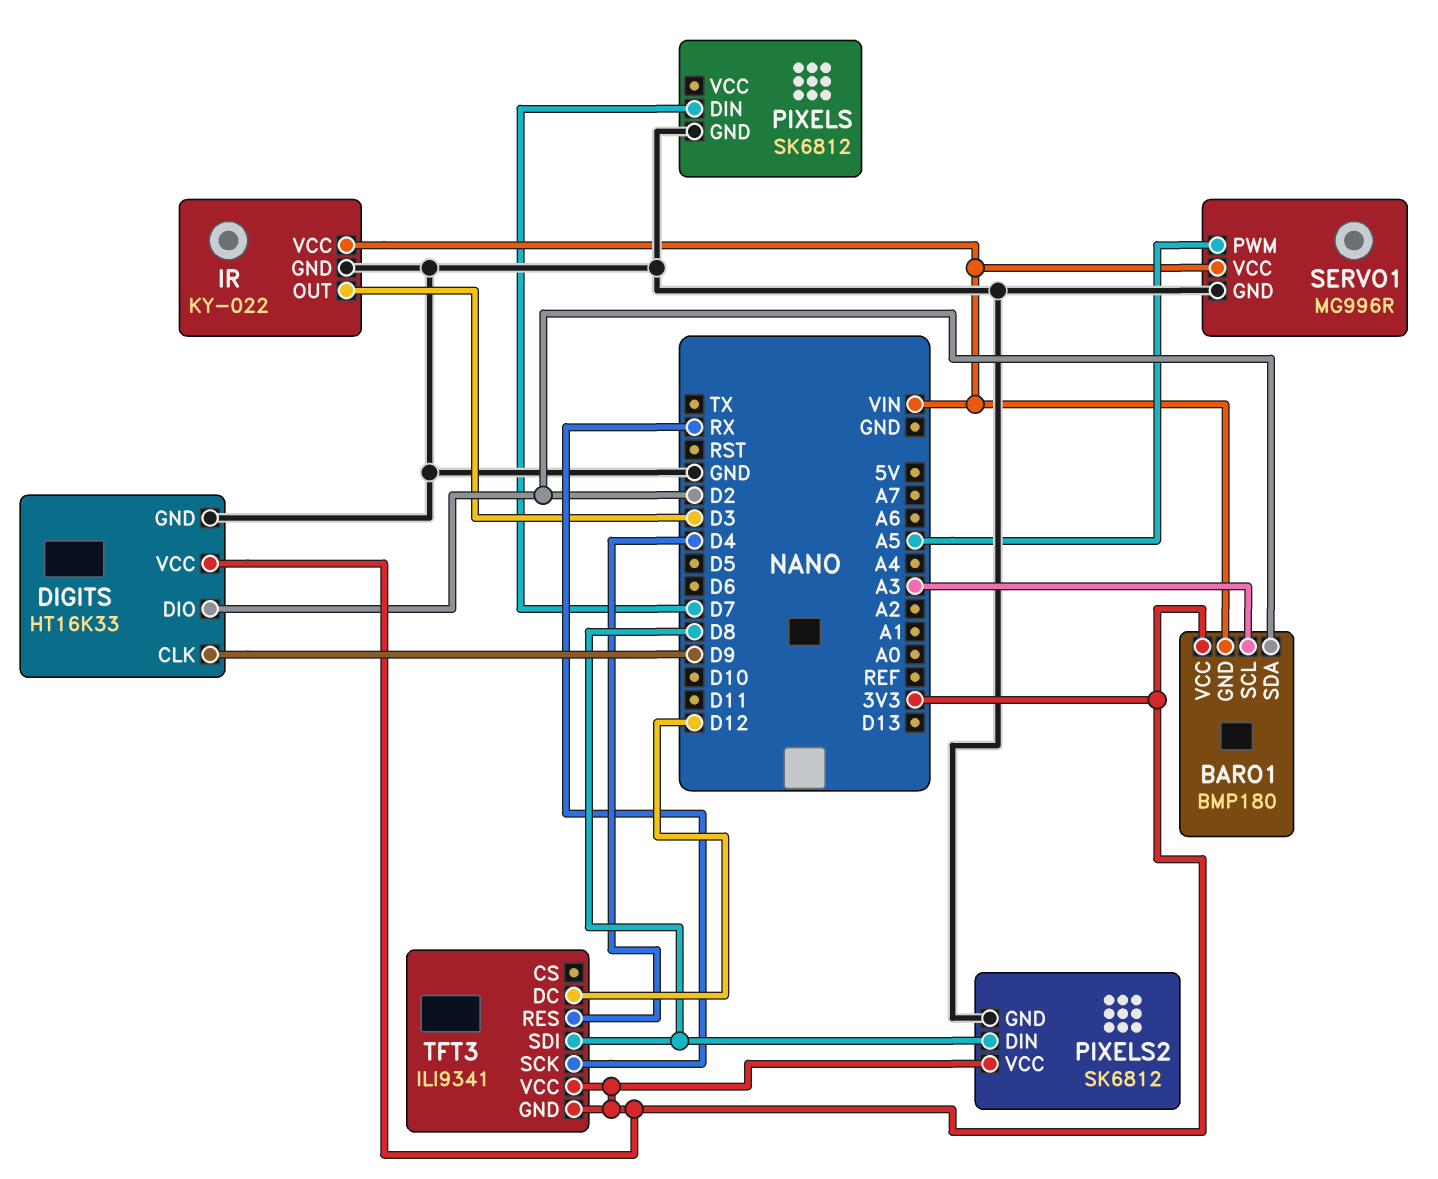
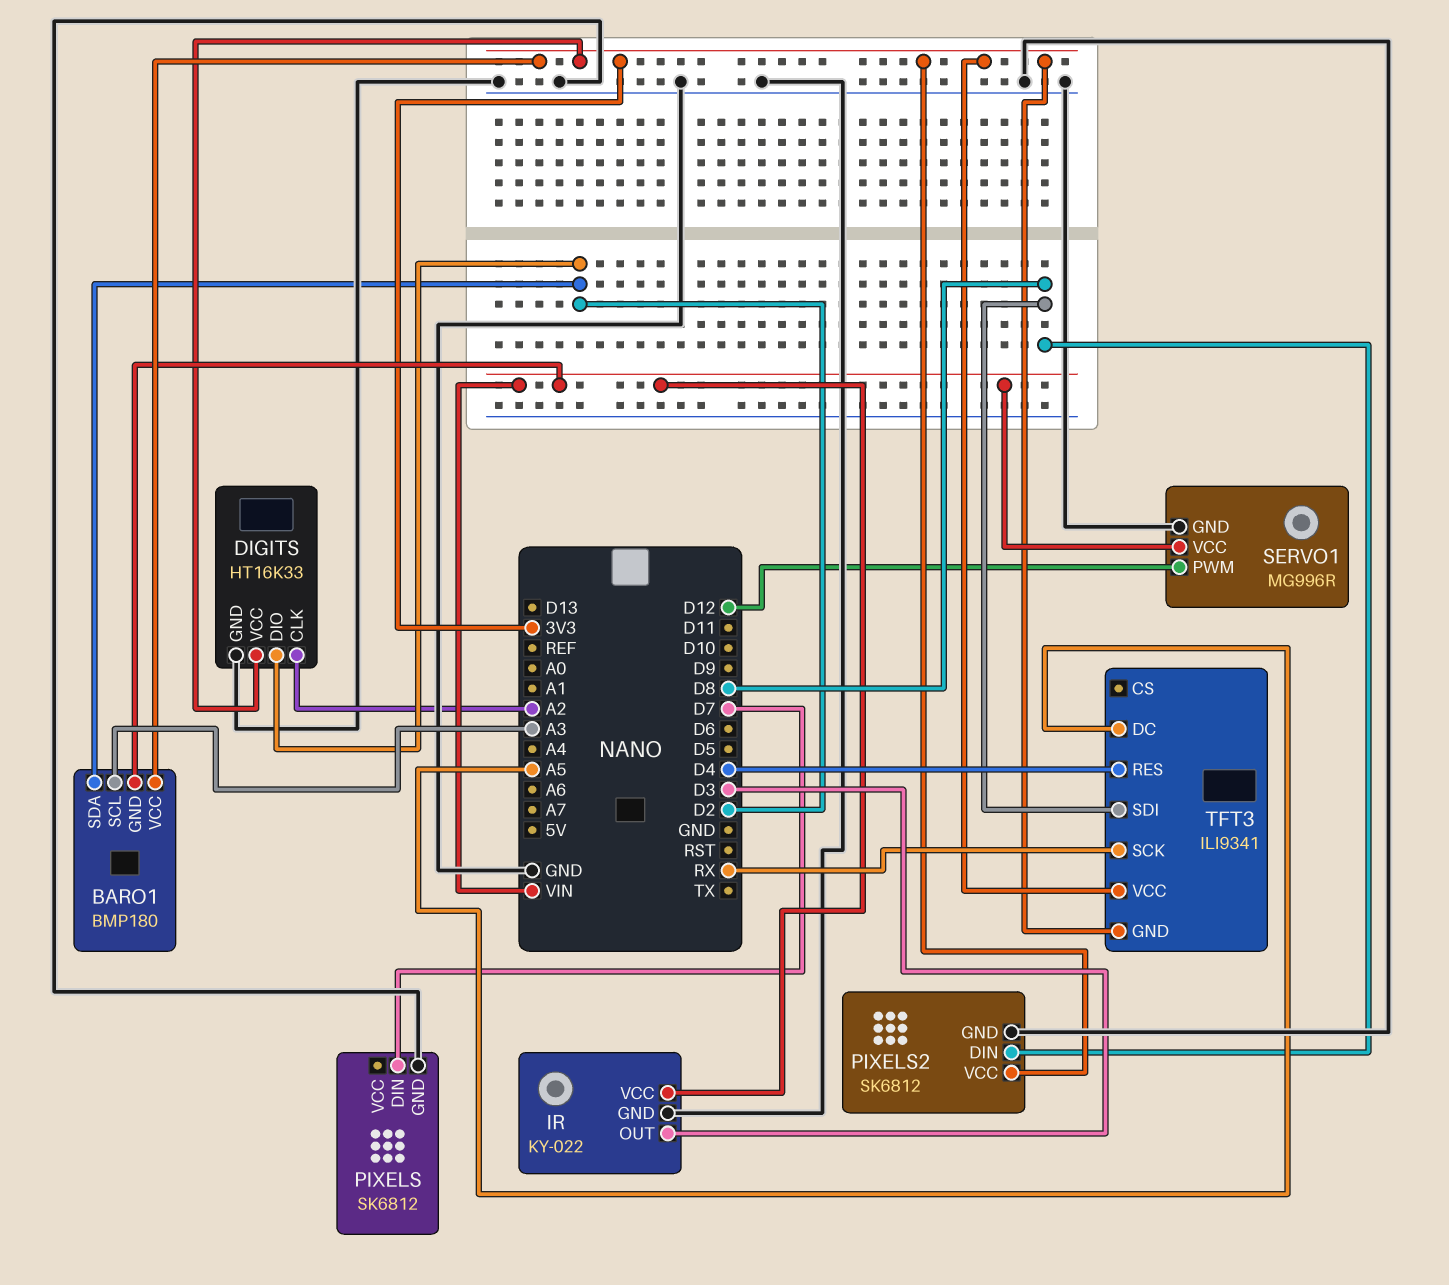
DIGITS pin CLK: D9 -> A2
SERVO1 pin PWM: A5 -> D12
TFT3 pin DC: D12 -> A5

